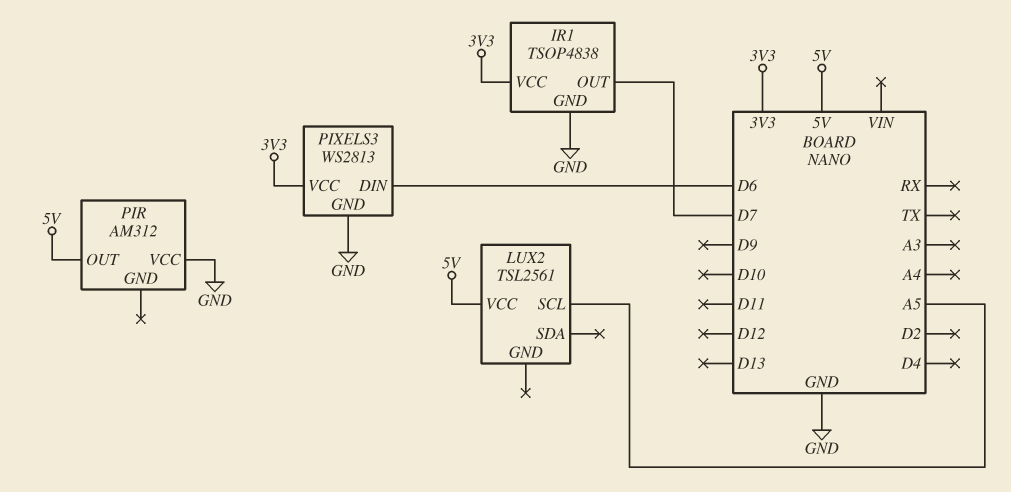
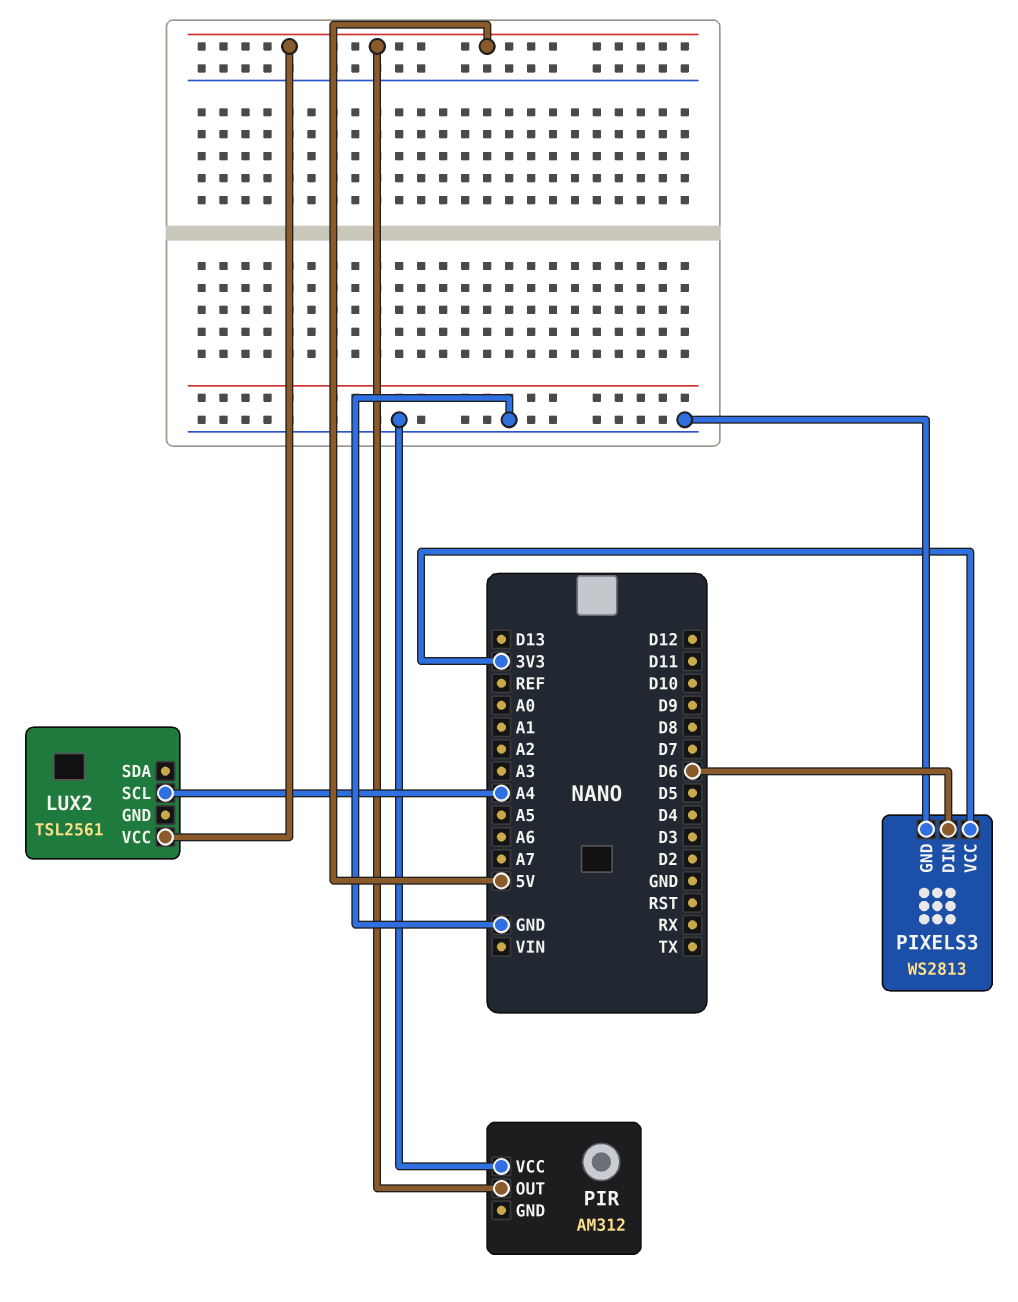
IR1: TSOP4838 -> none
IR1 pin GND: GND -> none
IR1 pin OUT: D7 -> none
IR1 pin VCC: 3V3 -> none
LUX2 pin SCL: A5 -> A4

